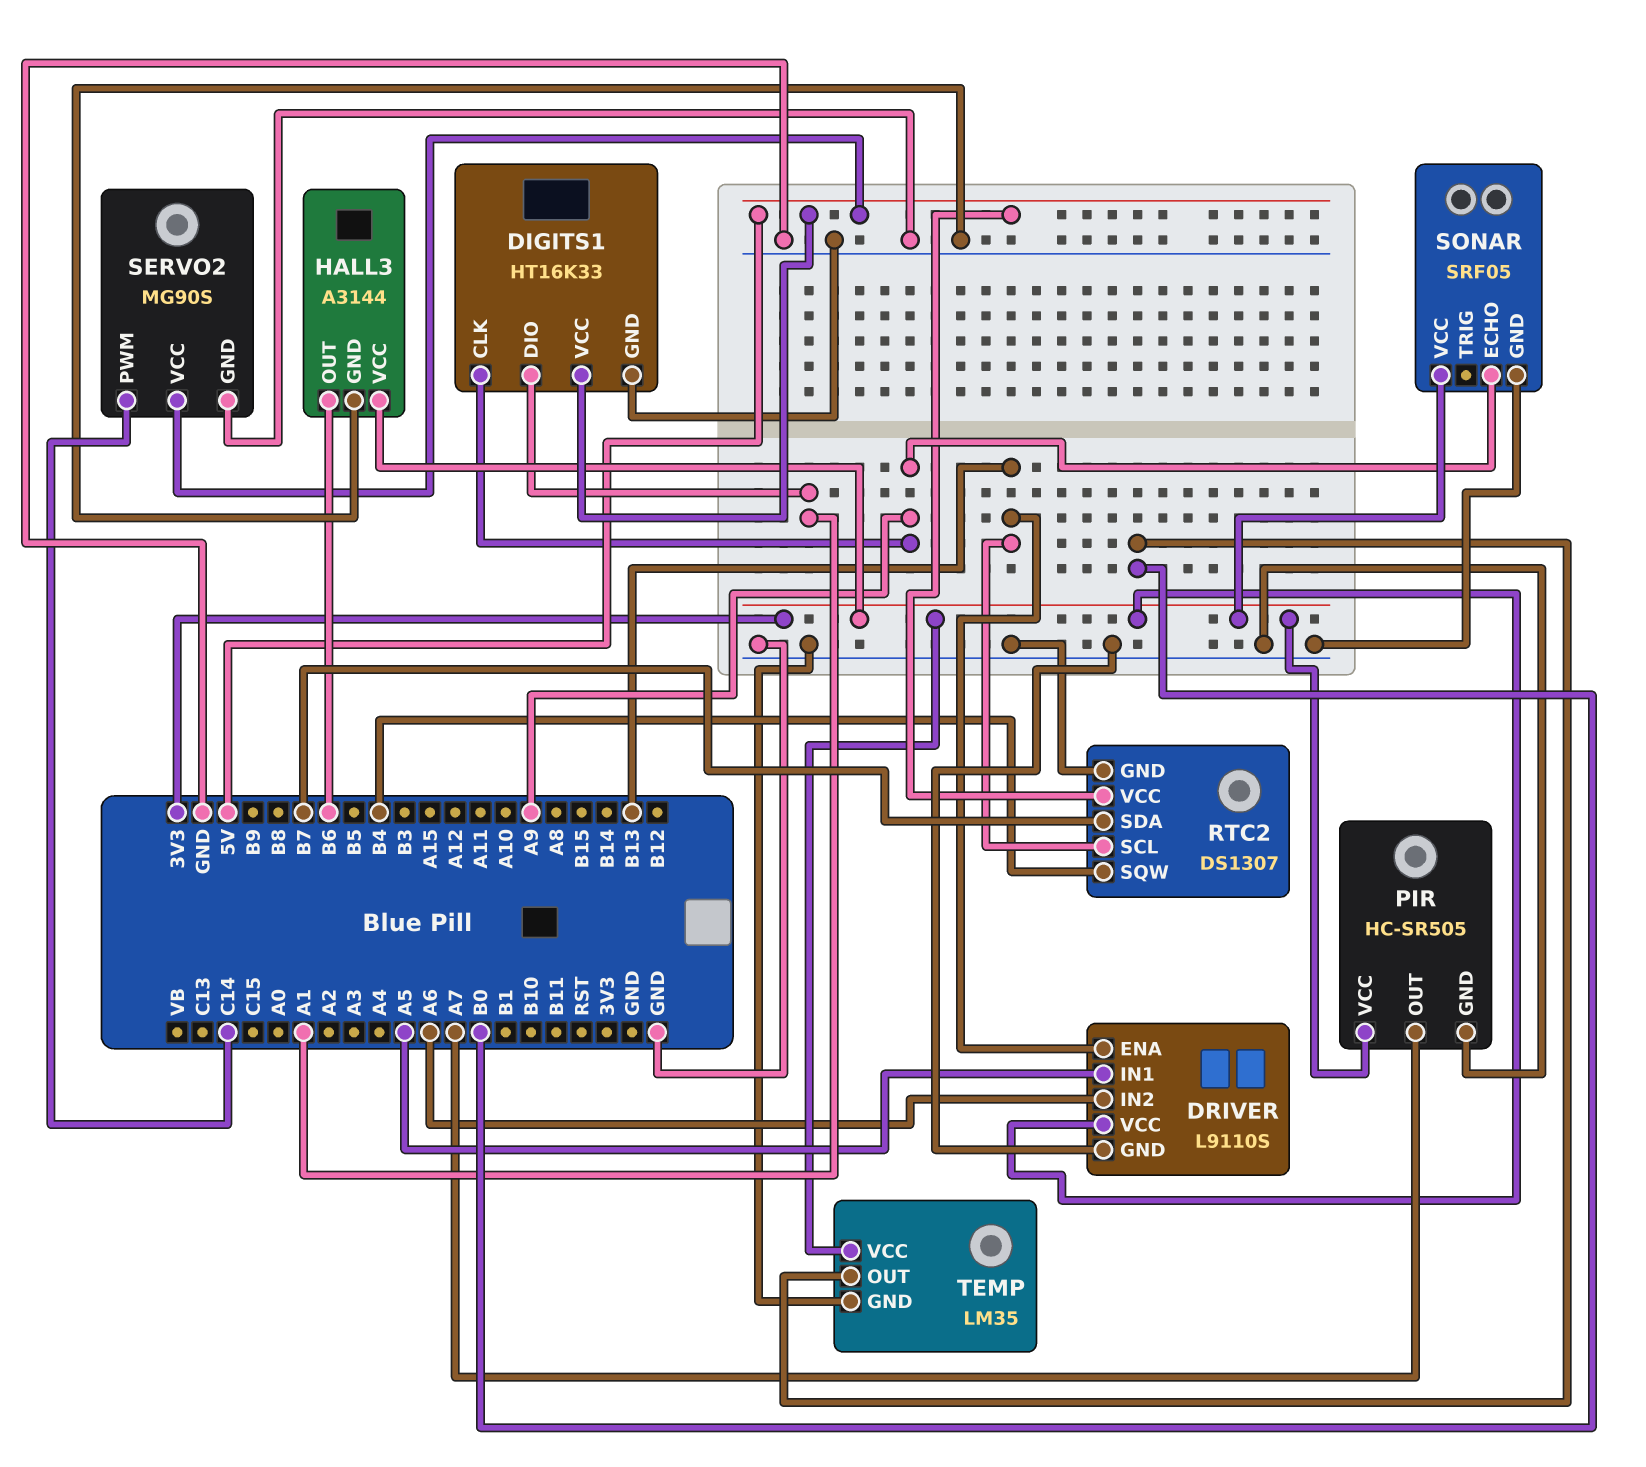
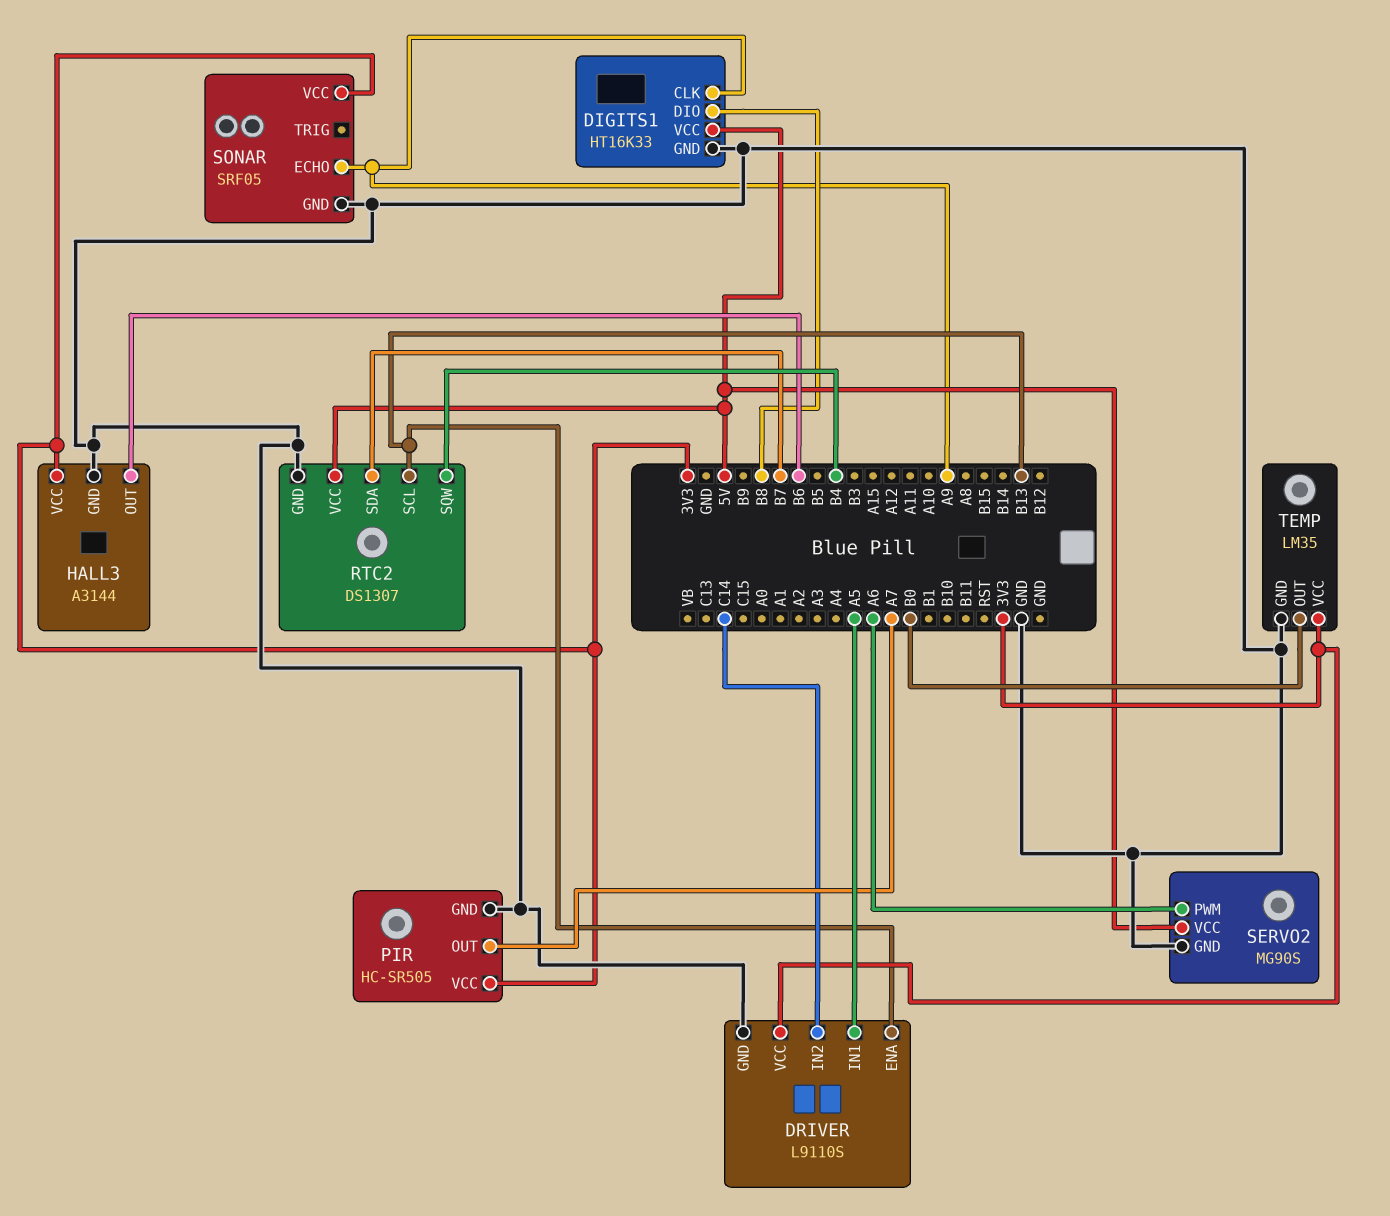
DIGITS1 pin DIO: A1 -> B8
DRIVER pin IN2: A6 -> C14
SERVO2 pin PWM: C14 -> A6

